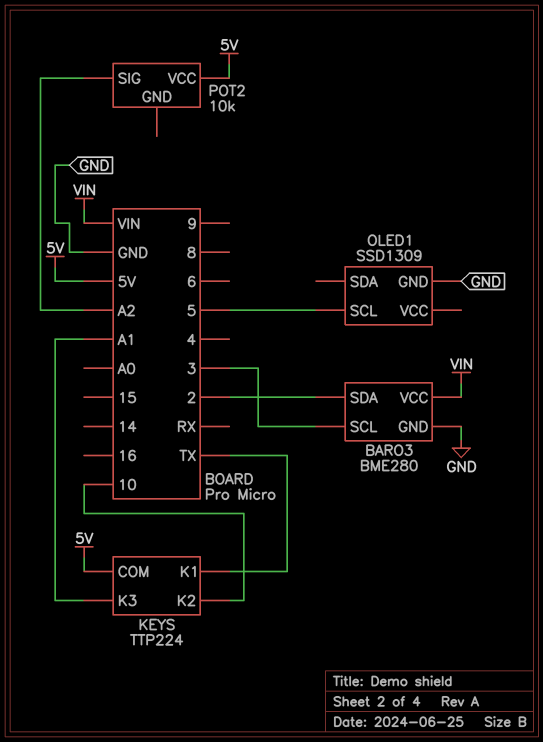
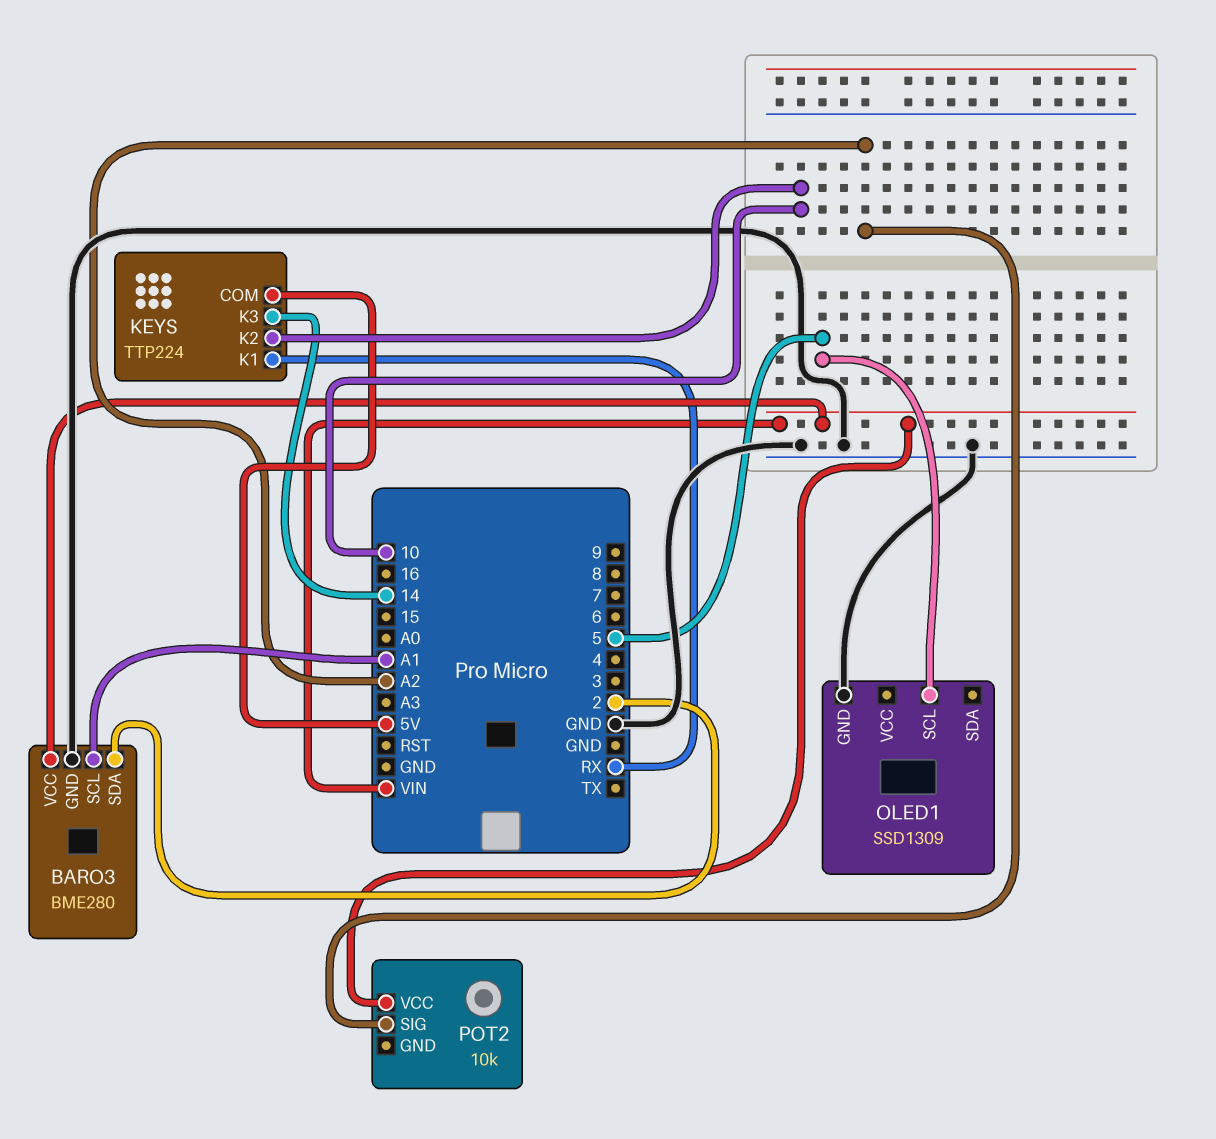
BARO3 pin SCL: 3 -> A1
KEYS pin K1: TX -> RX
KEYS pin K3: A1 -> 14
POT2 pin VCC: 5V -> VIN

